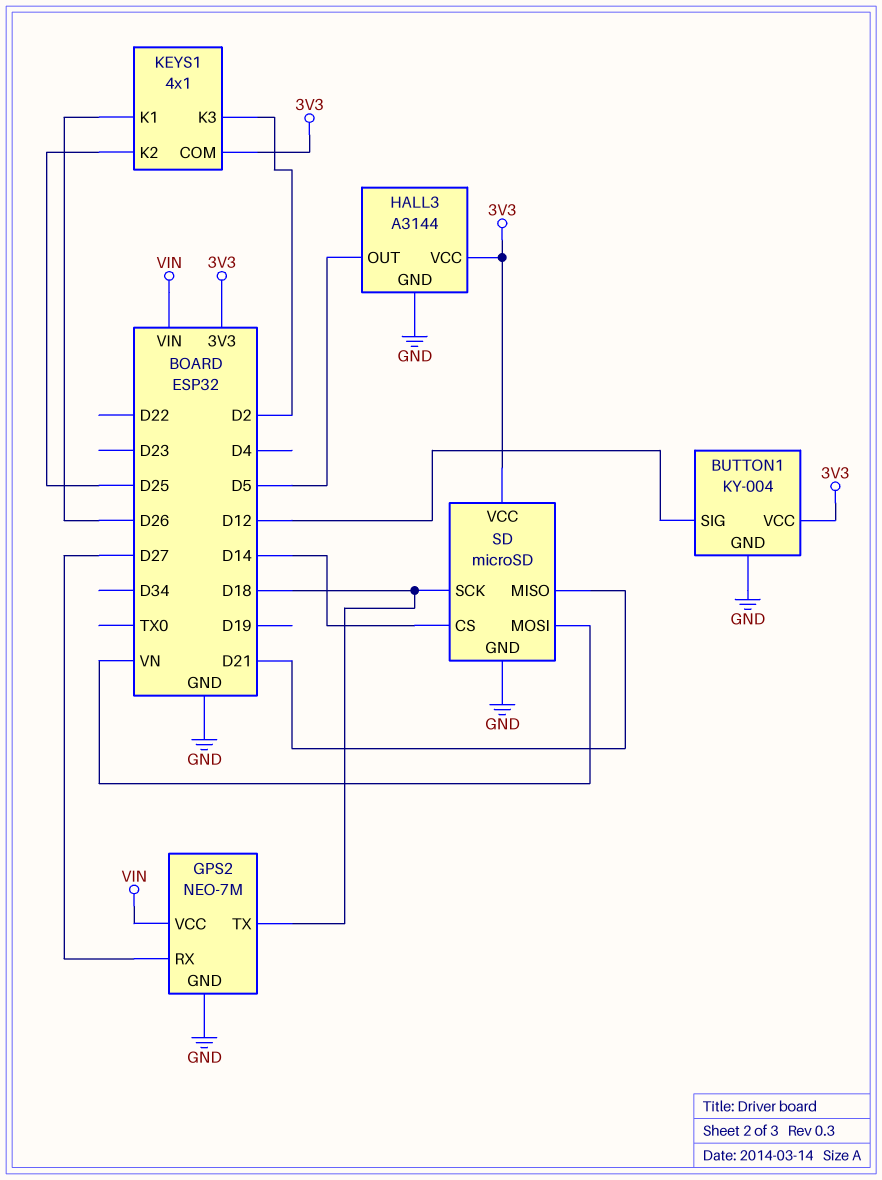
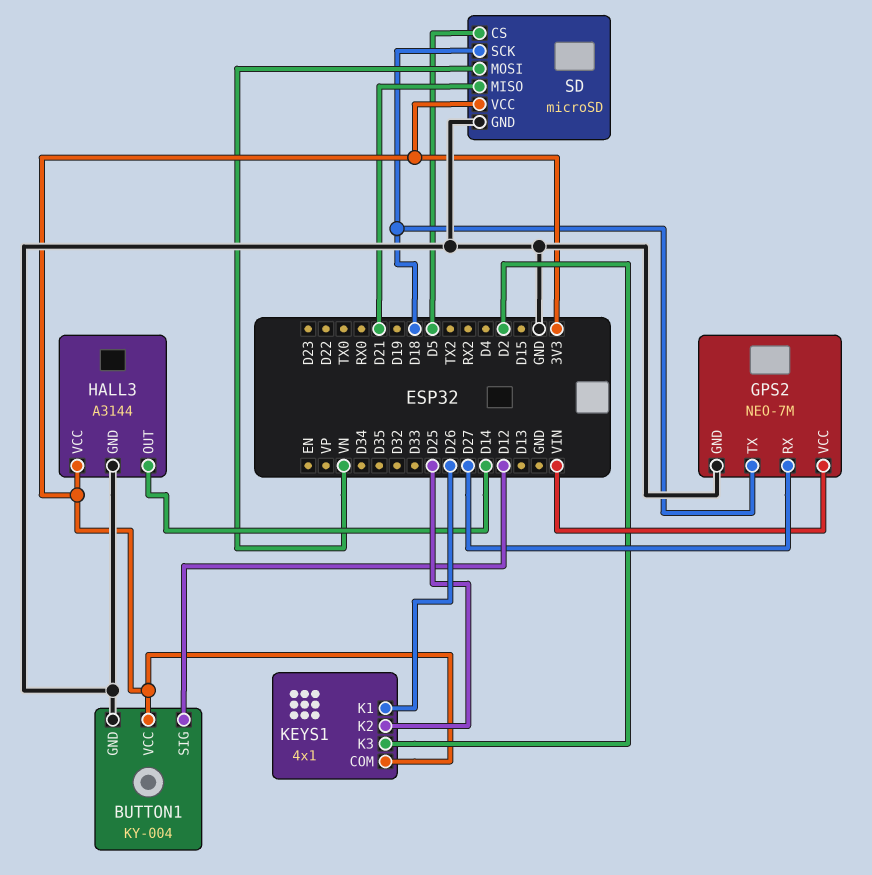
HALL3 pin OUT: D5 -> D14
SD pin CS: D14 -> D5

